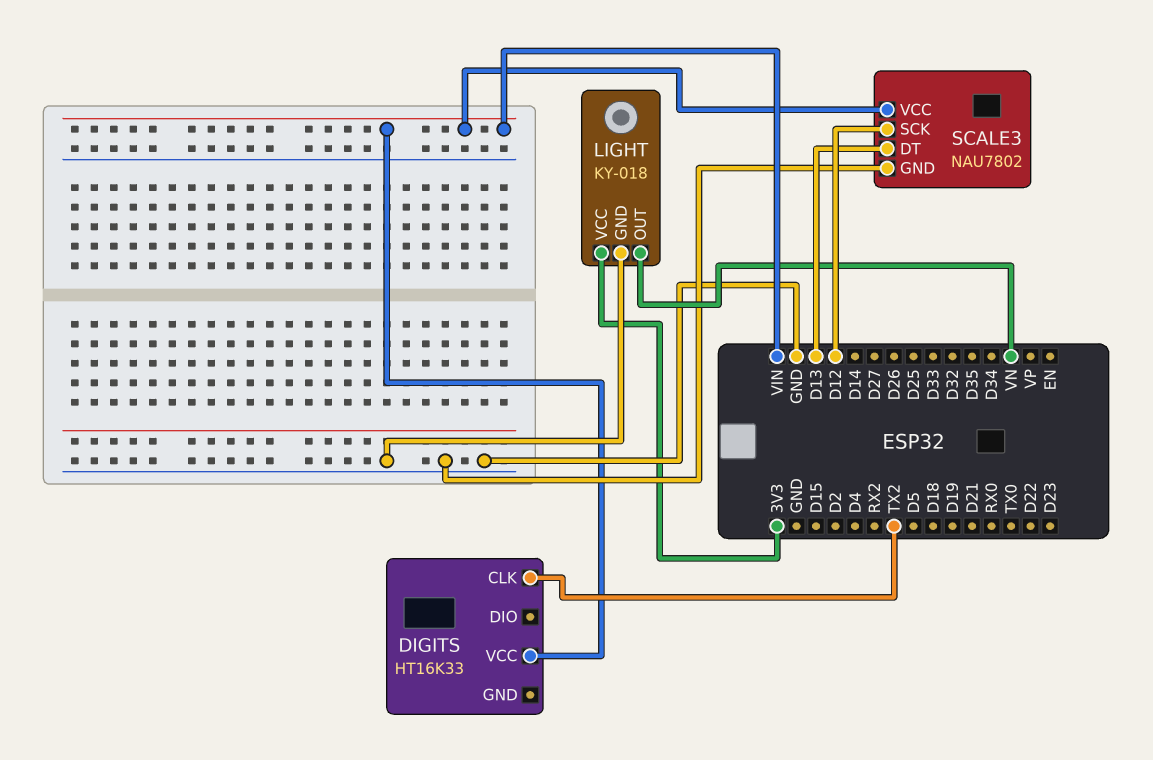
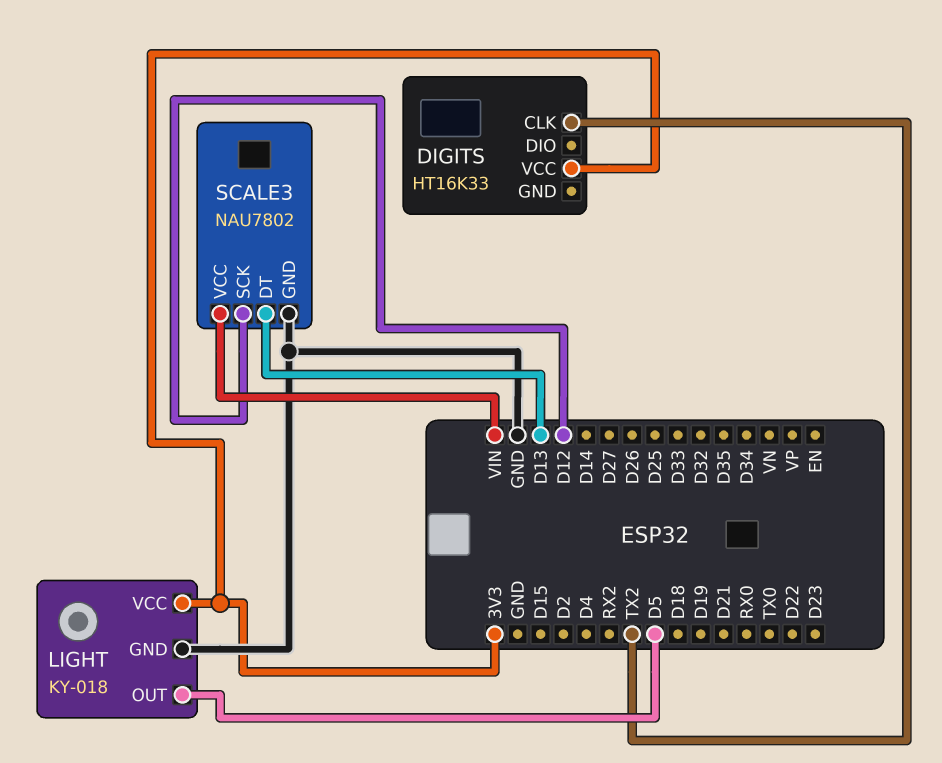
DIGITS pin VCC: VIN -> 3V3
LIGHT pin OUT: VN -> D5

